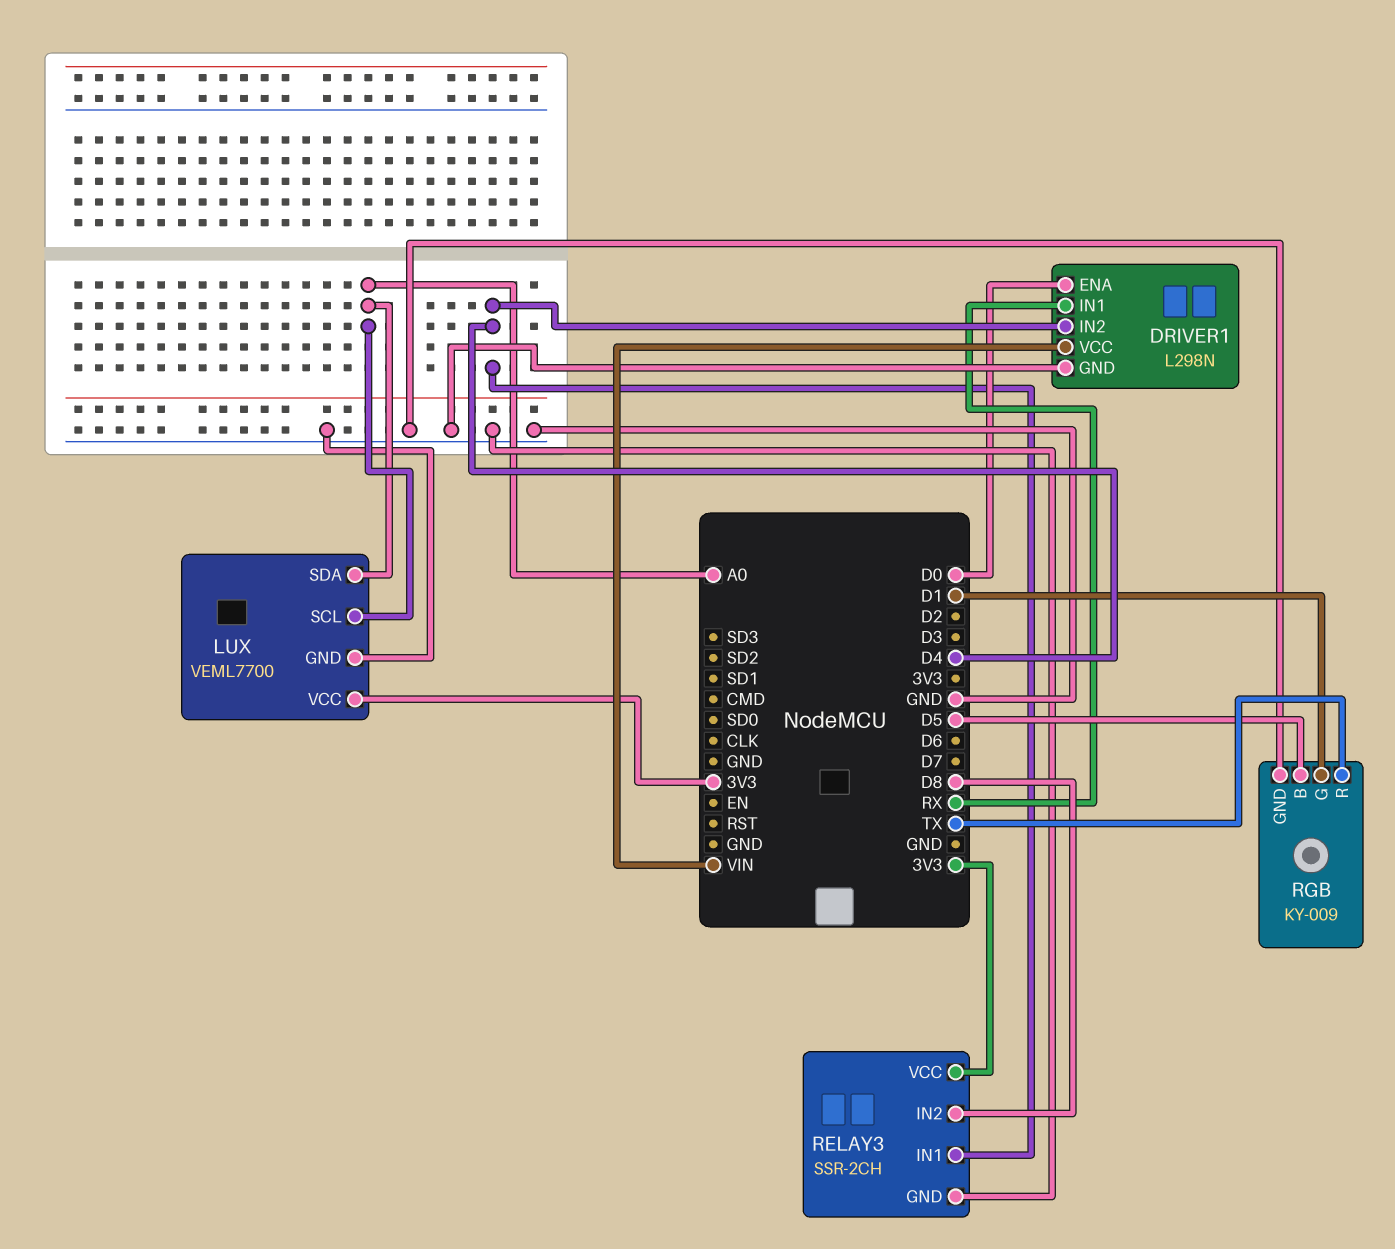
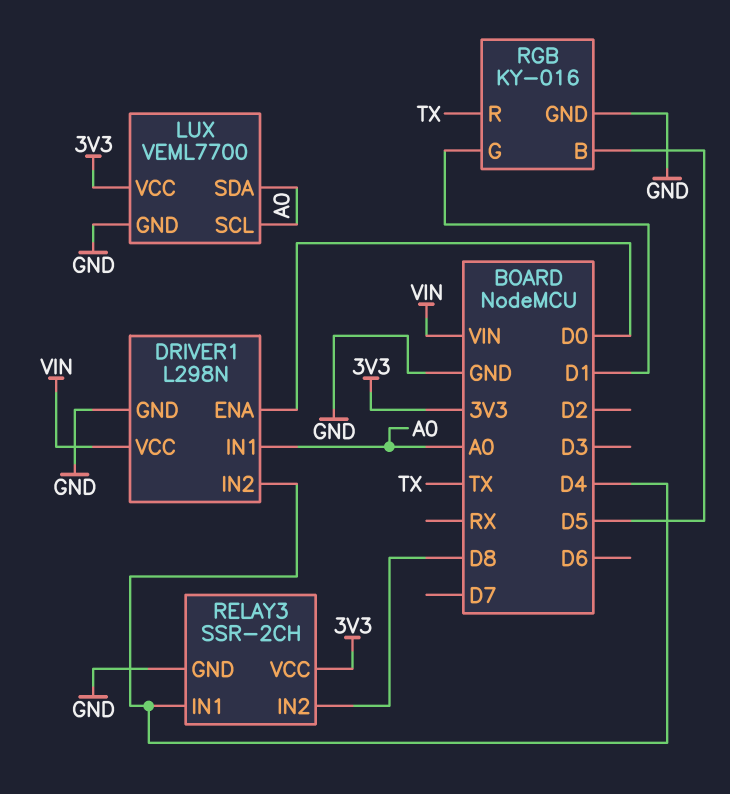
DRIVER1 pin IN1: RX -> A0
RGB: KY-009 -> KY-016

